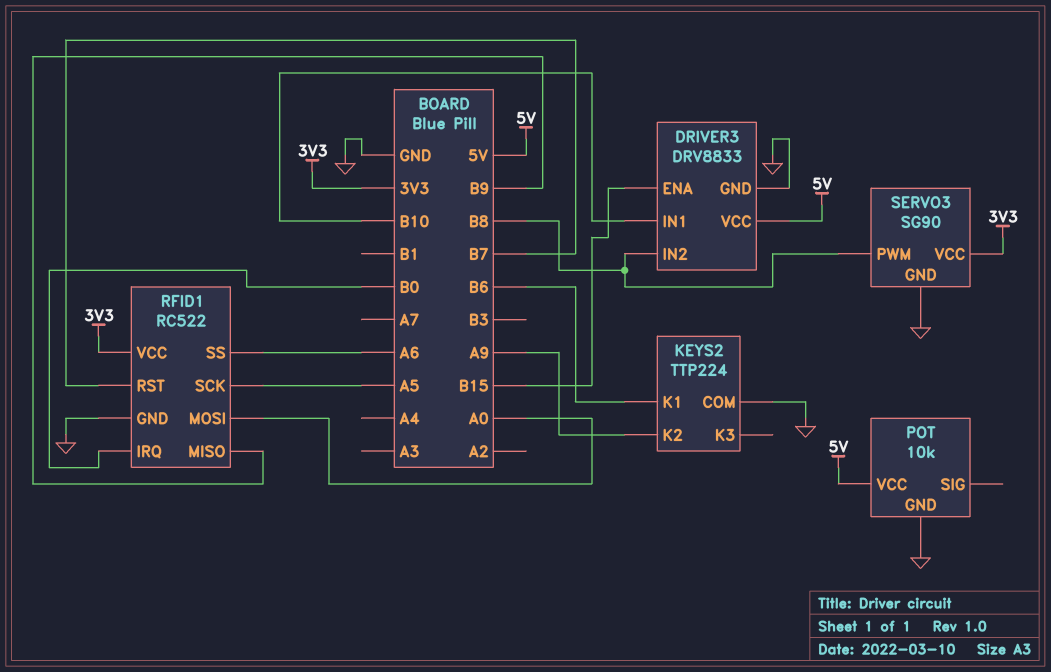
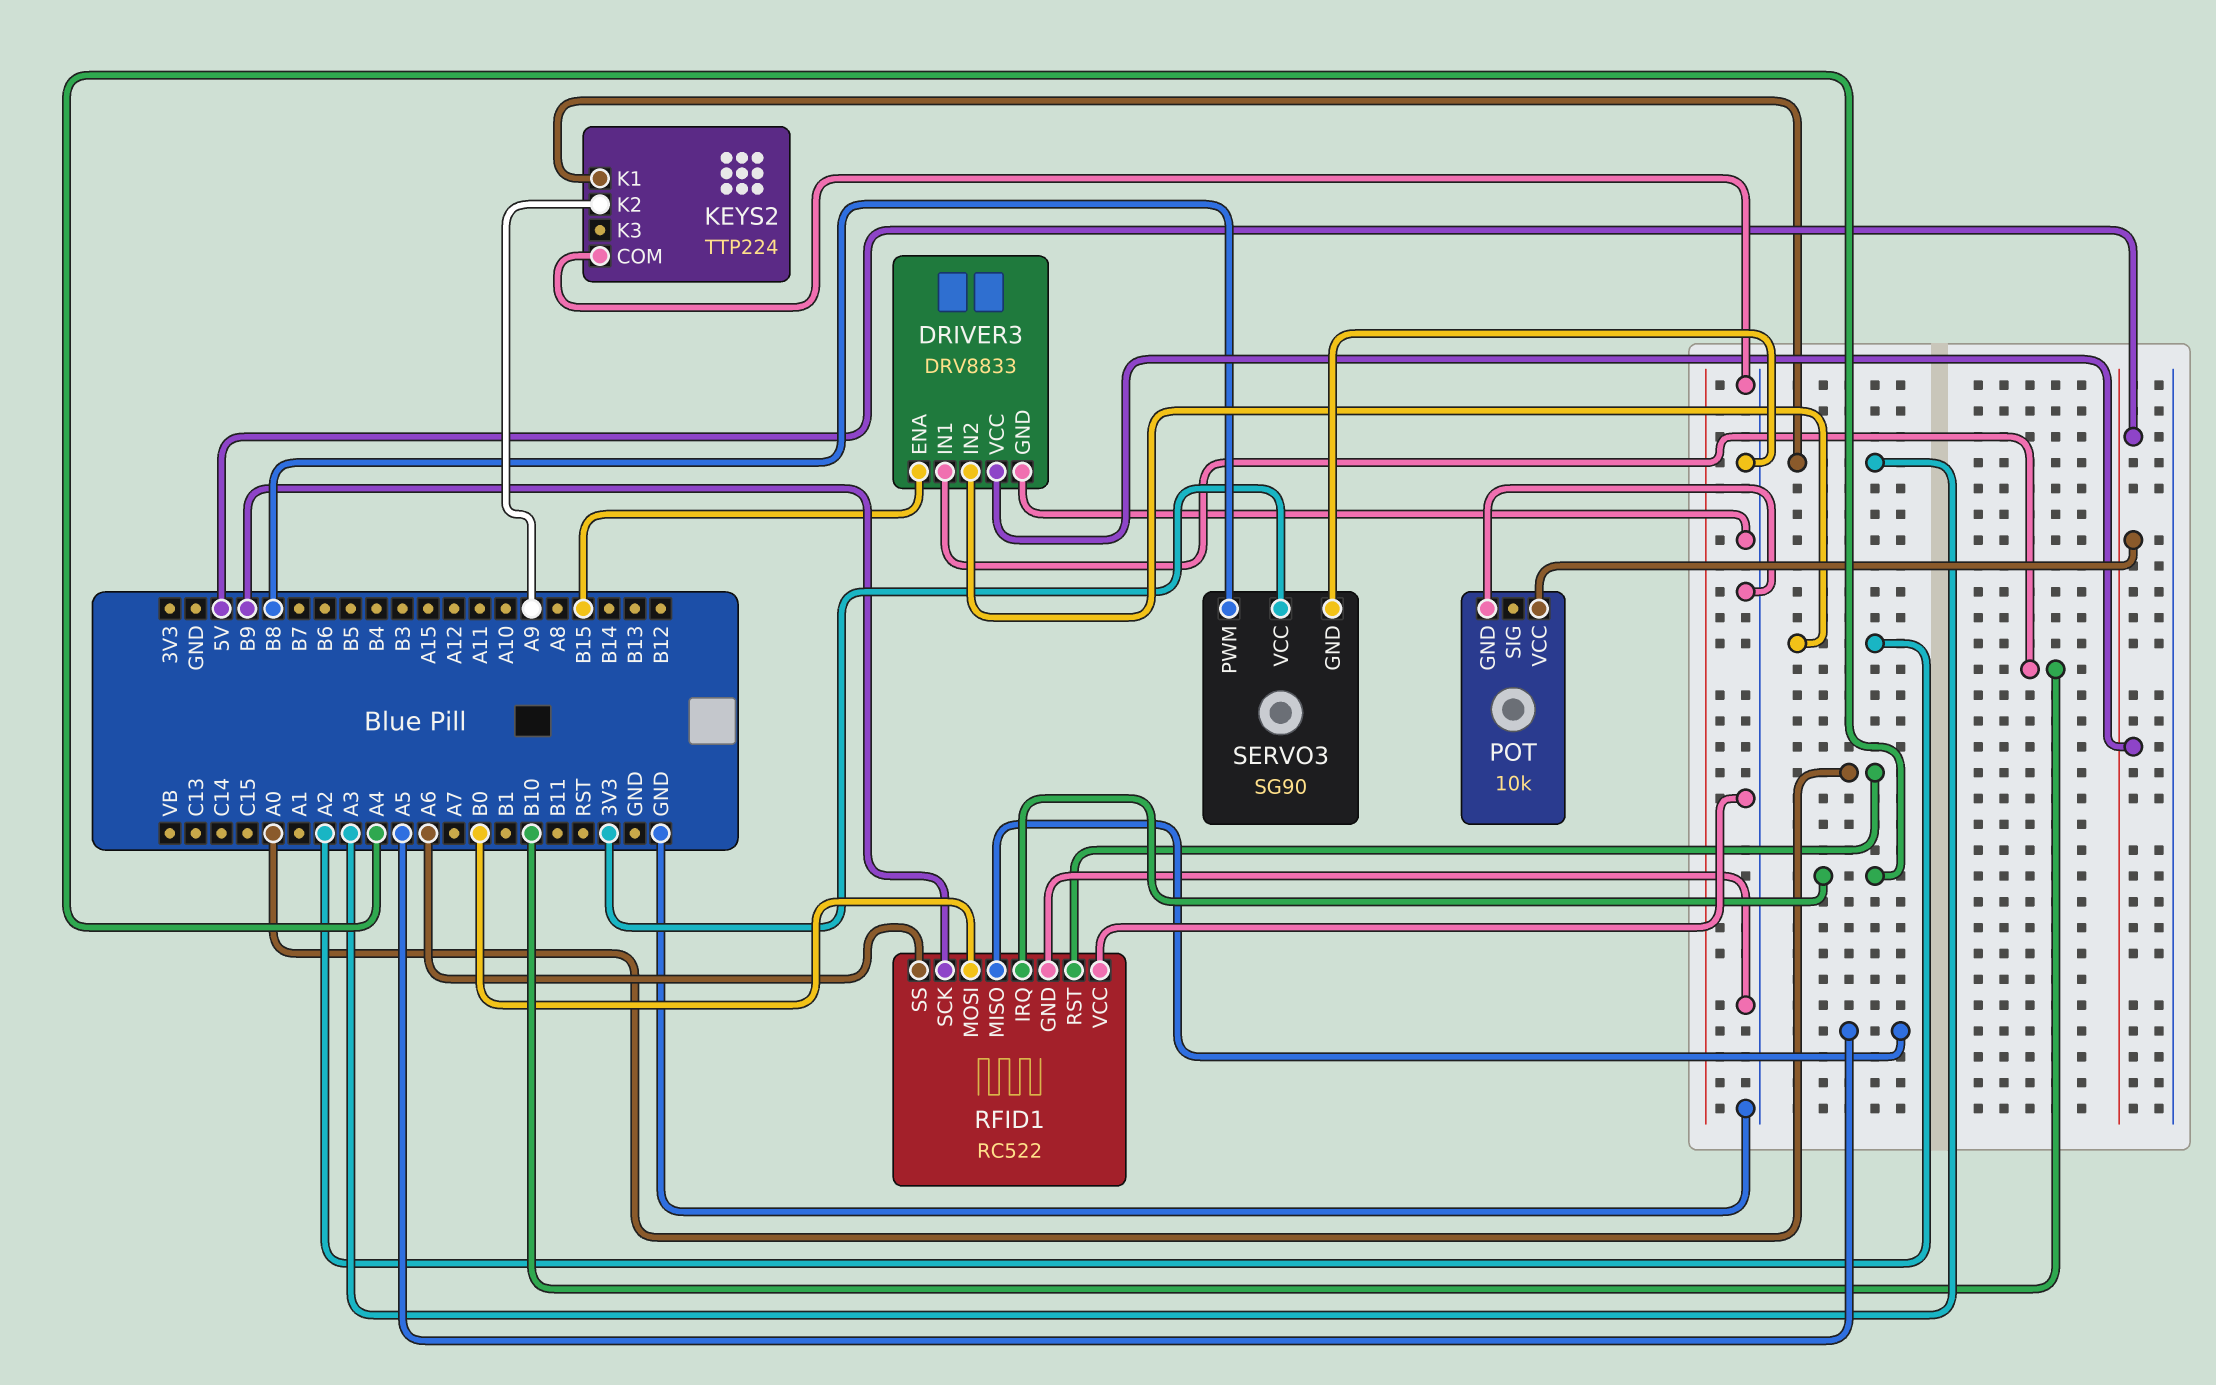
DRIVER3 pin IN2: B8 -> A2
KEYS2 pin K1: B6 -> A3
RFID1 pin IRQ: B0 -> A4
RFID1 pin MISO: B9 -> A5
RFID1 pin MOSI: A0 -> B0
RFID1 pin RST: B7 -> A0
RFID1 pin SCK: A5 -> B9
RFID1 pin VCC: 3V3 -> GND

